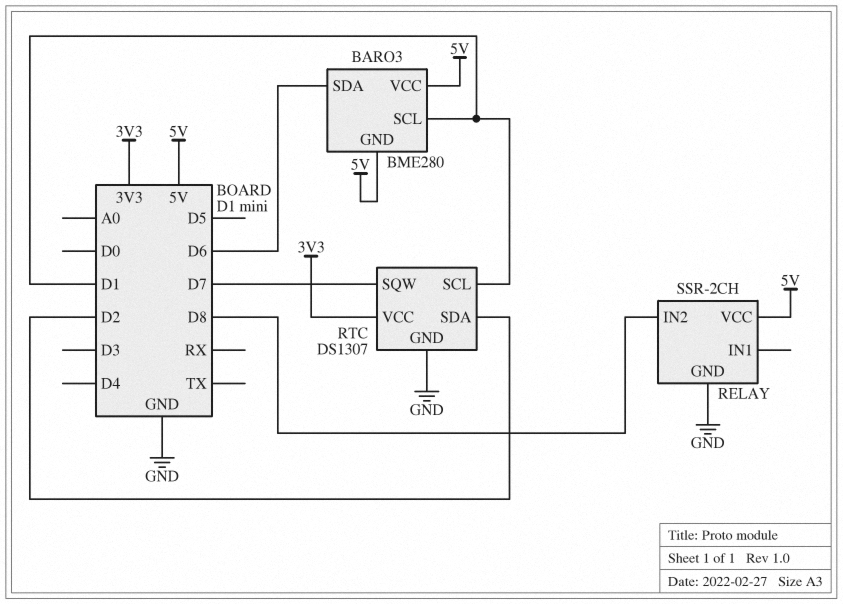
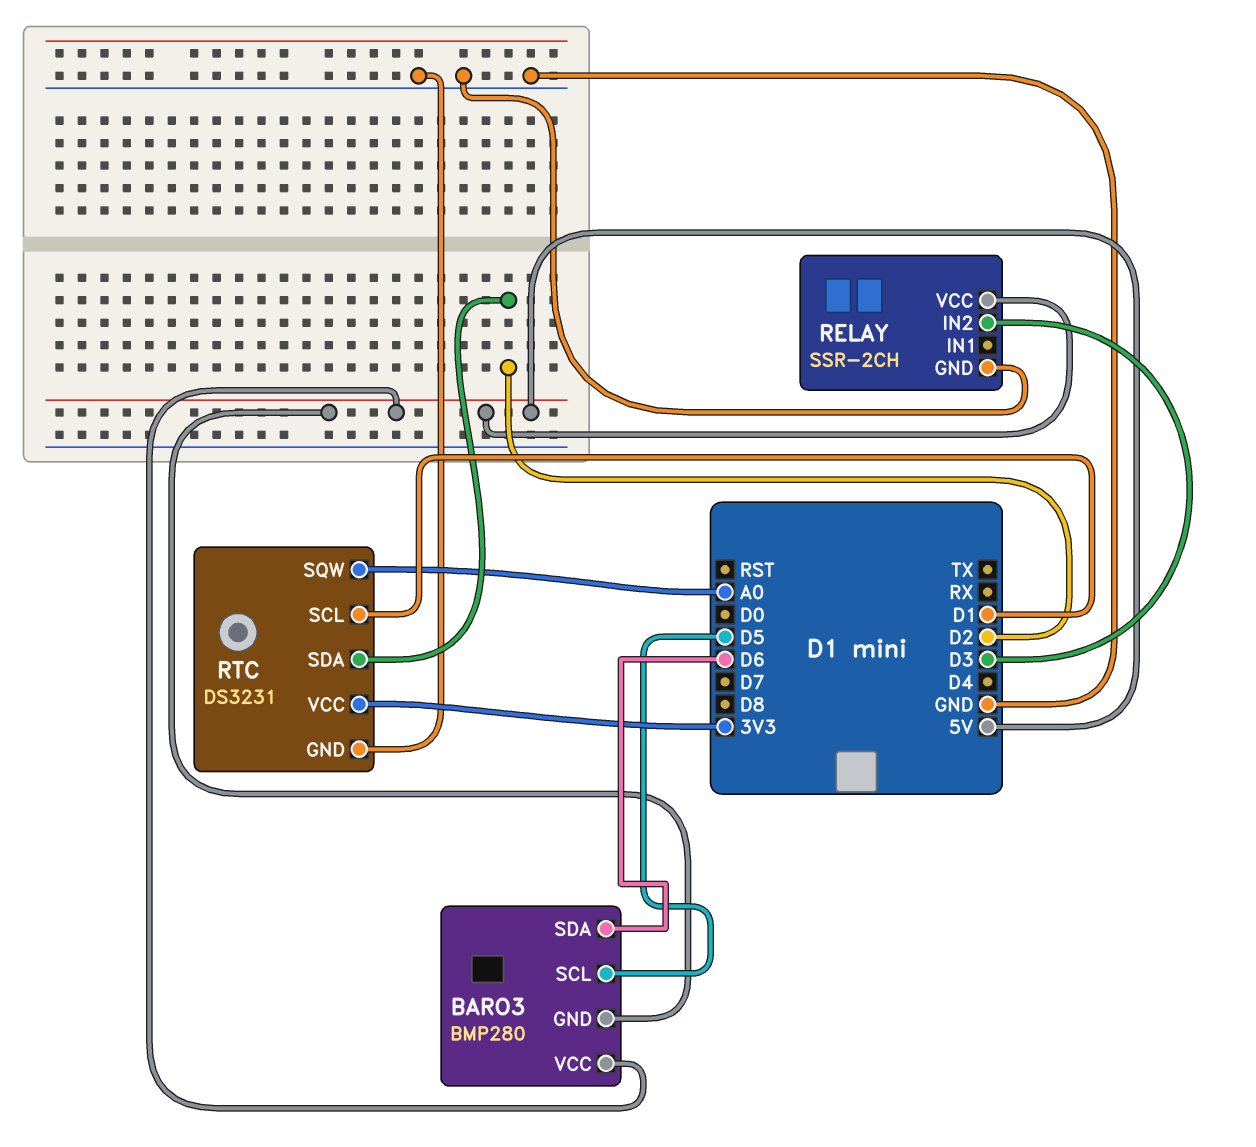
BARO3: BME280 -> BMP280
BARO3 pin SCL: D1 -> D5
RELAY pin IN2: D8 -> D3
RTC: DS1307 -> DS3231
RTC pin SQW: D7 -> A0

